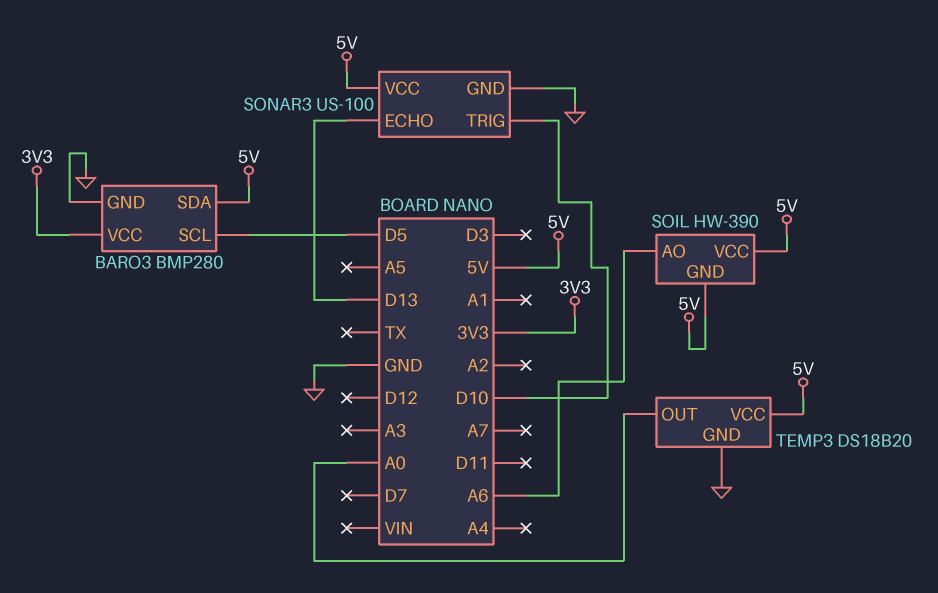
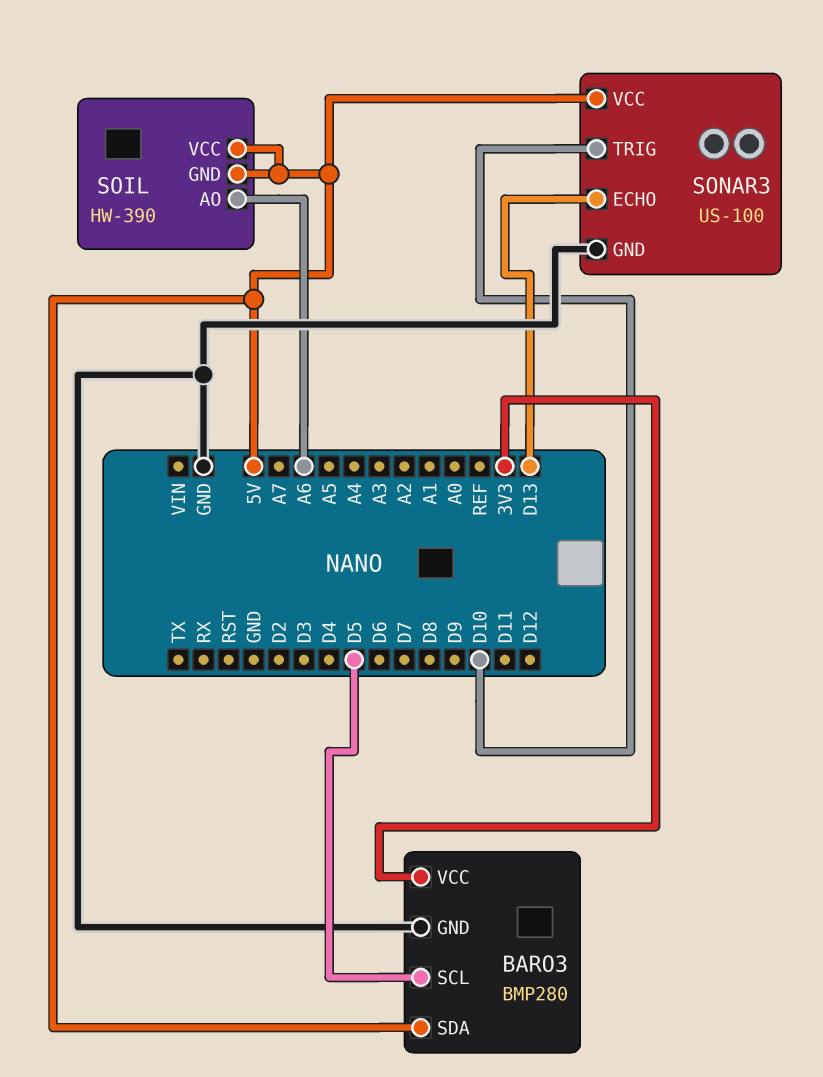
TEMP3: DS18B20 -> none
TEMP3 pin GND: GND -> none
TEMP3 pin OUT: A0 -> none
TEMP3 pin VCC: 5V -> none

